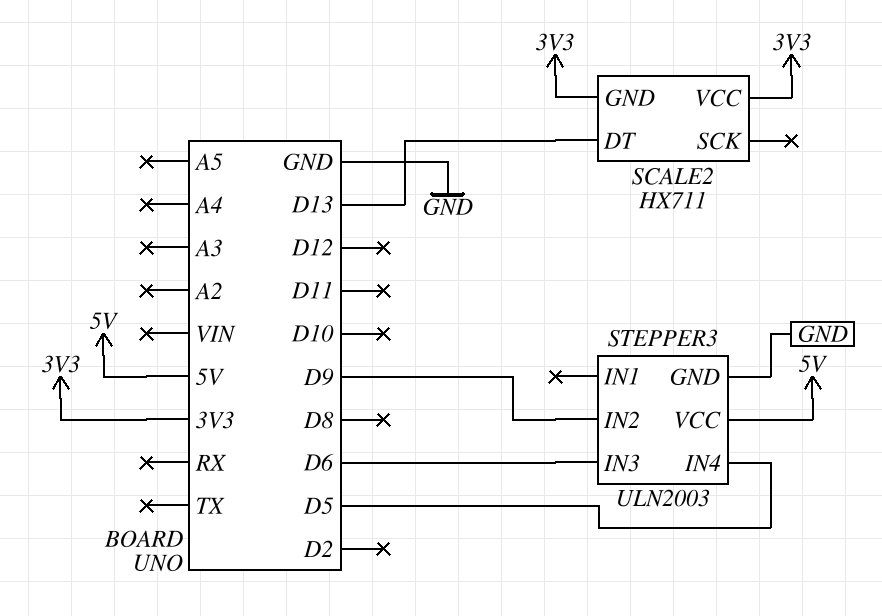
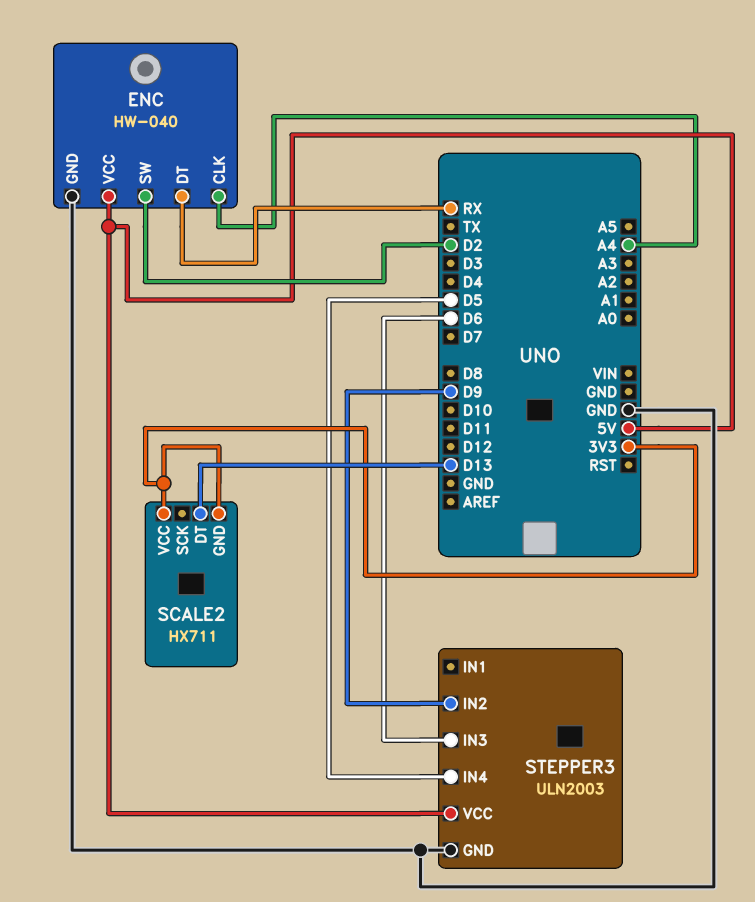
ENC: none -> HW-040
ENC pin CLK: none -> A4
ENC pin DT: none -> RX
ENC pin GND: none -> GND
ENC pin SW: none -> D2
ENC pin VCC: none -> 5V

